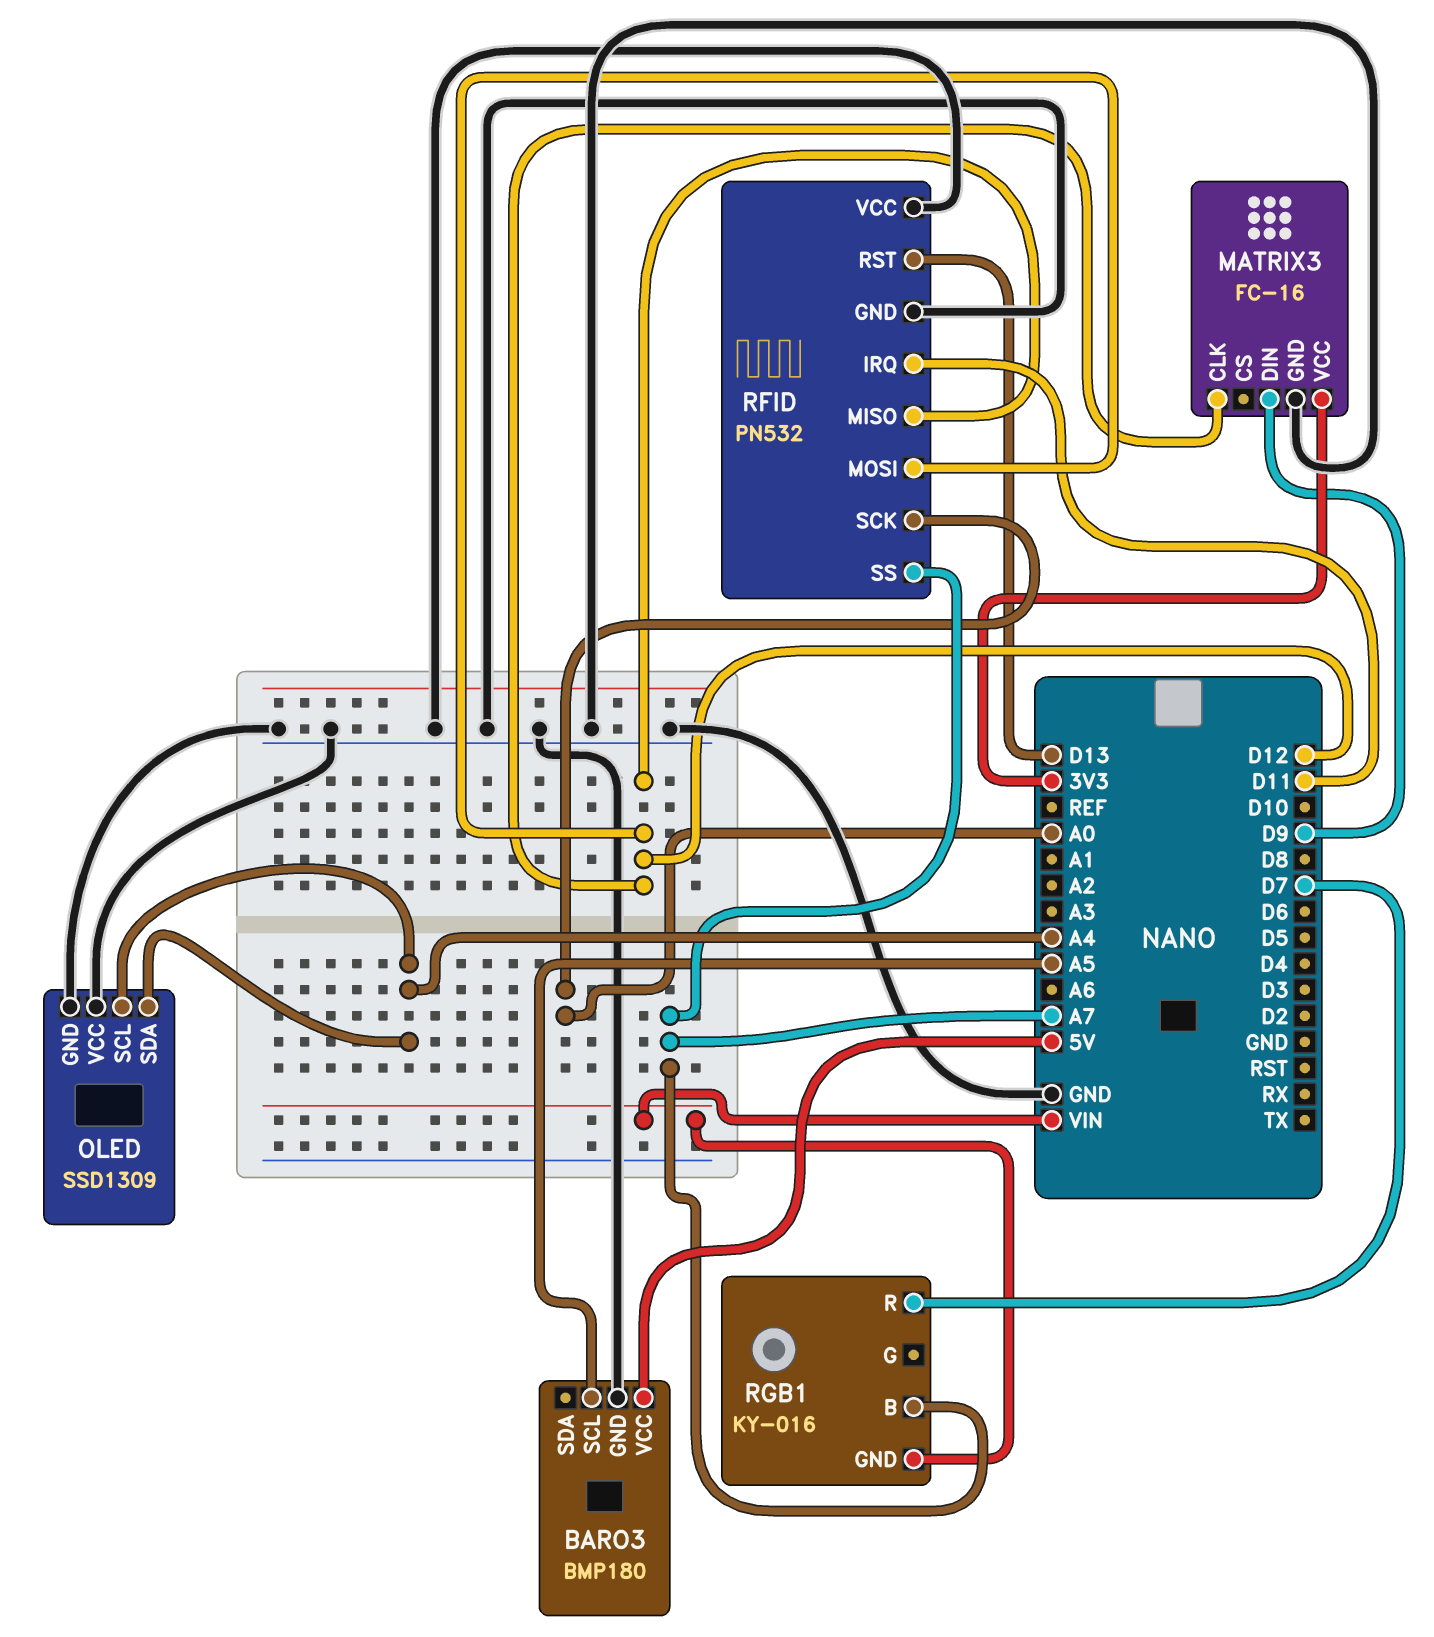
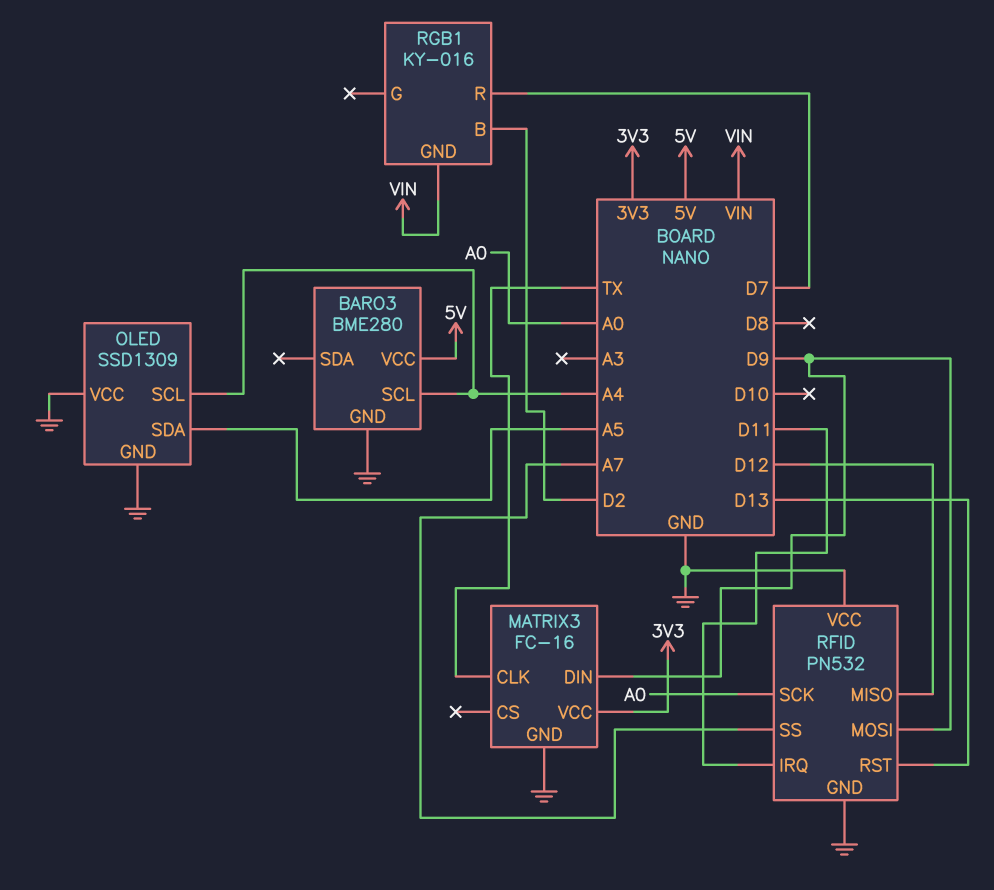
BARO3: BMP180 -> BME280
BARO3 pin SCL: A5 -> A4
MATRIX3 pin CLK: D12 -> TX
OLED pin SDA: A4 -> A5
RFID pin MOSI: D12 -> D9
RGB1 pin B: A7 -> D2

